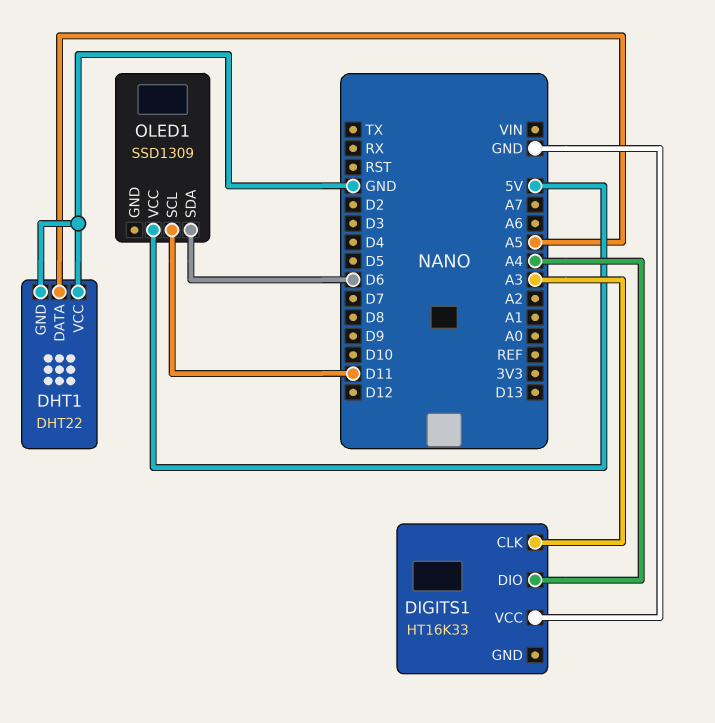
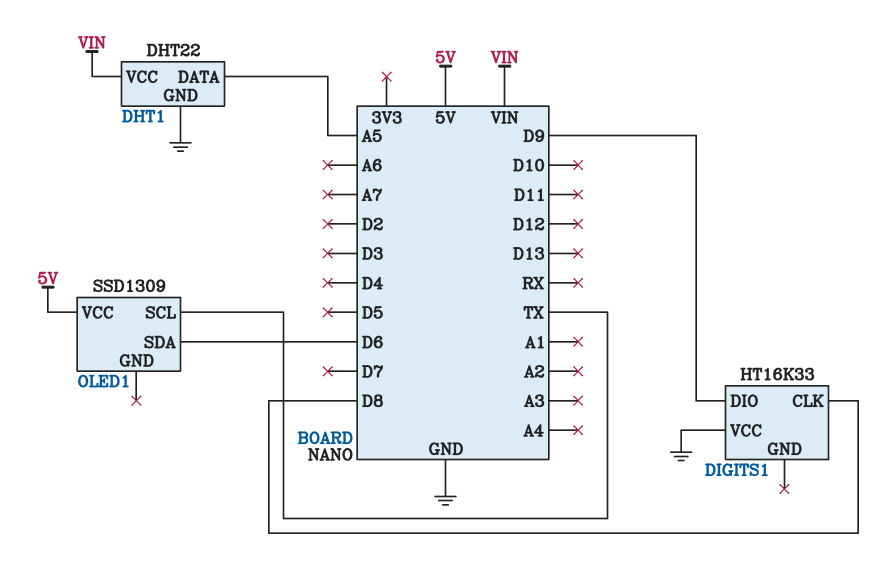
DHT1 pin VCC: GND -> VIN
DIGITS1 pin CLK: A3 -> D8
DIGITS1 pin DIO: A4 -> D9
OLED1 pin SCL: D11 -> TX

